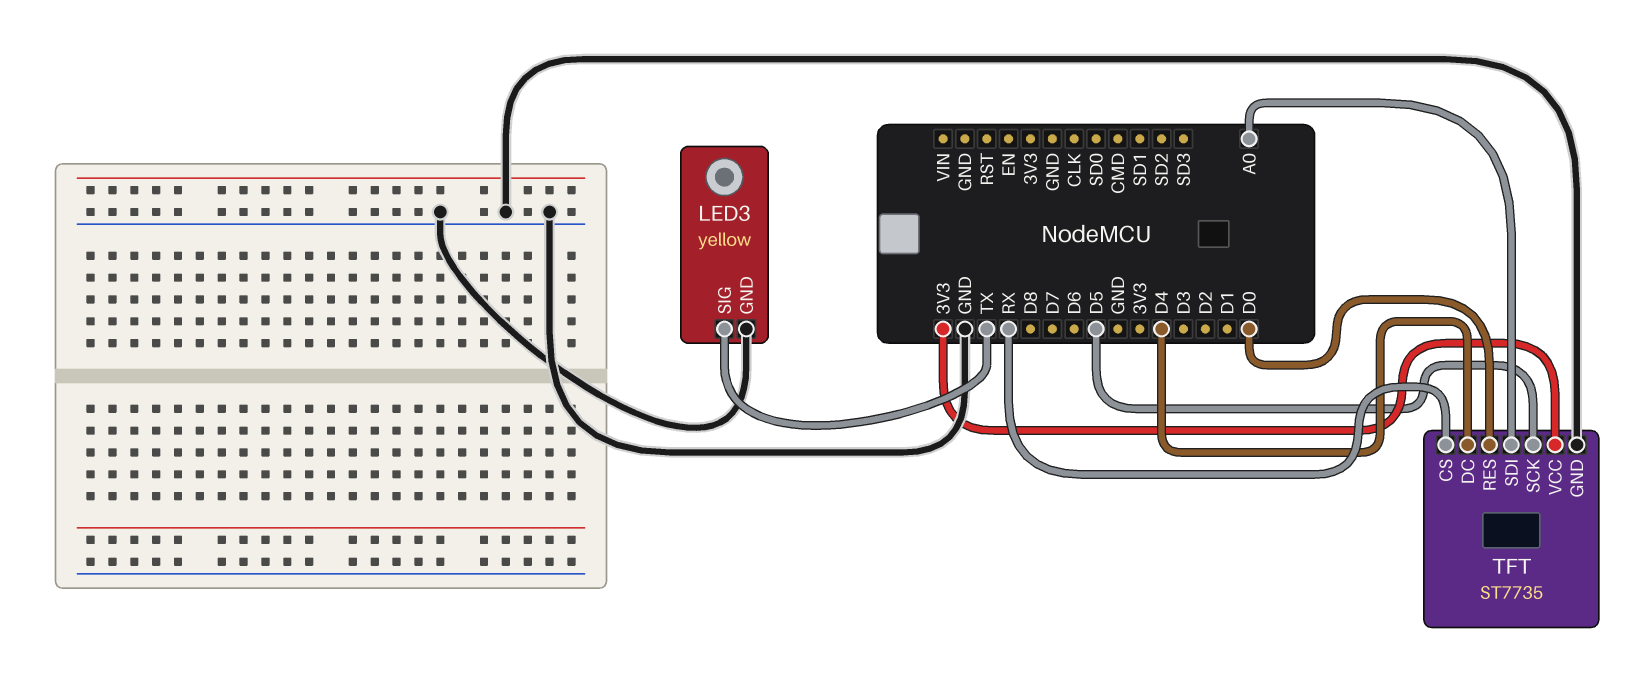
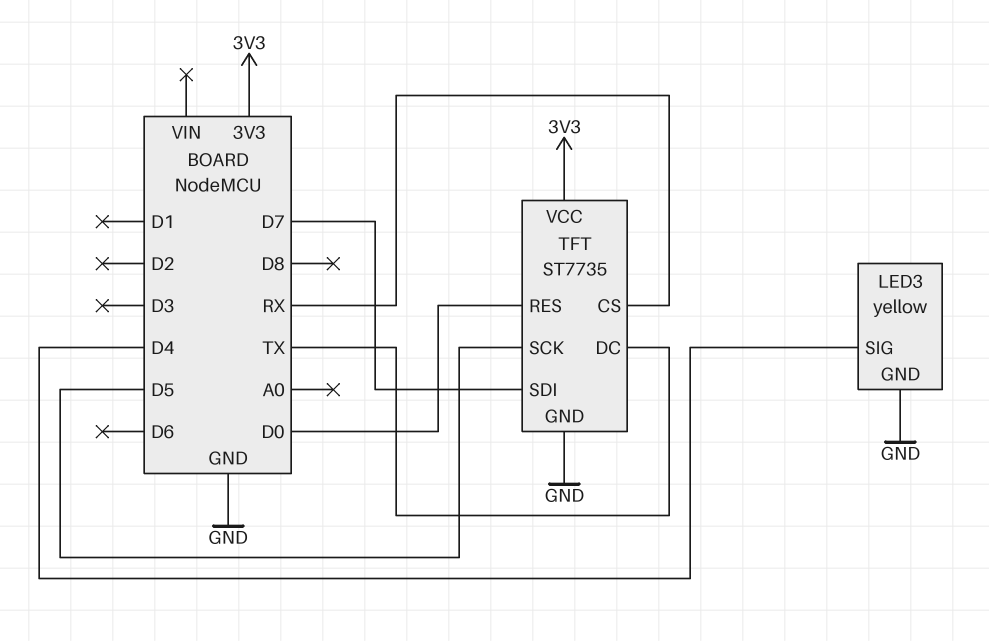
LED3 pin SIG: TX -> D4
TFT pin DC: D4 -> TX
TFT pin SDI: A0 -> D7

